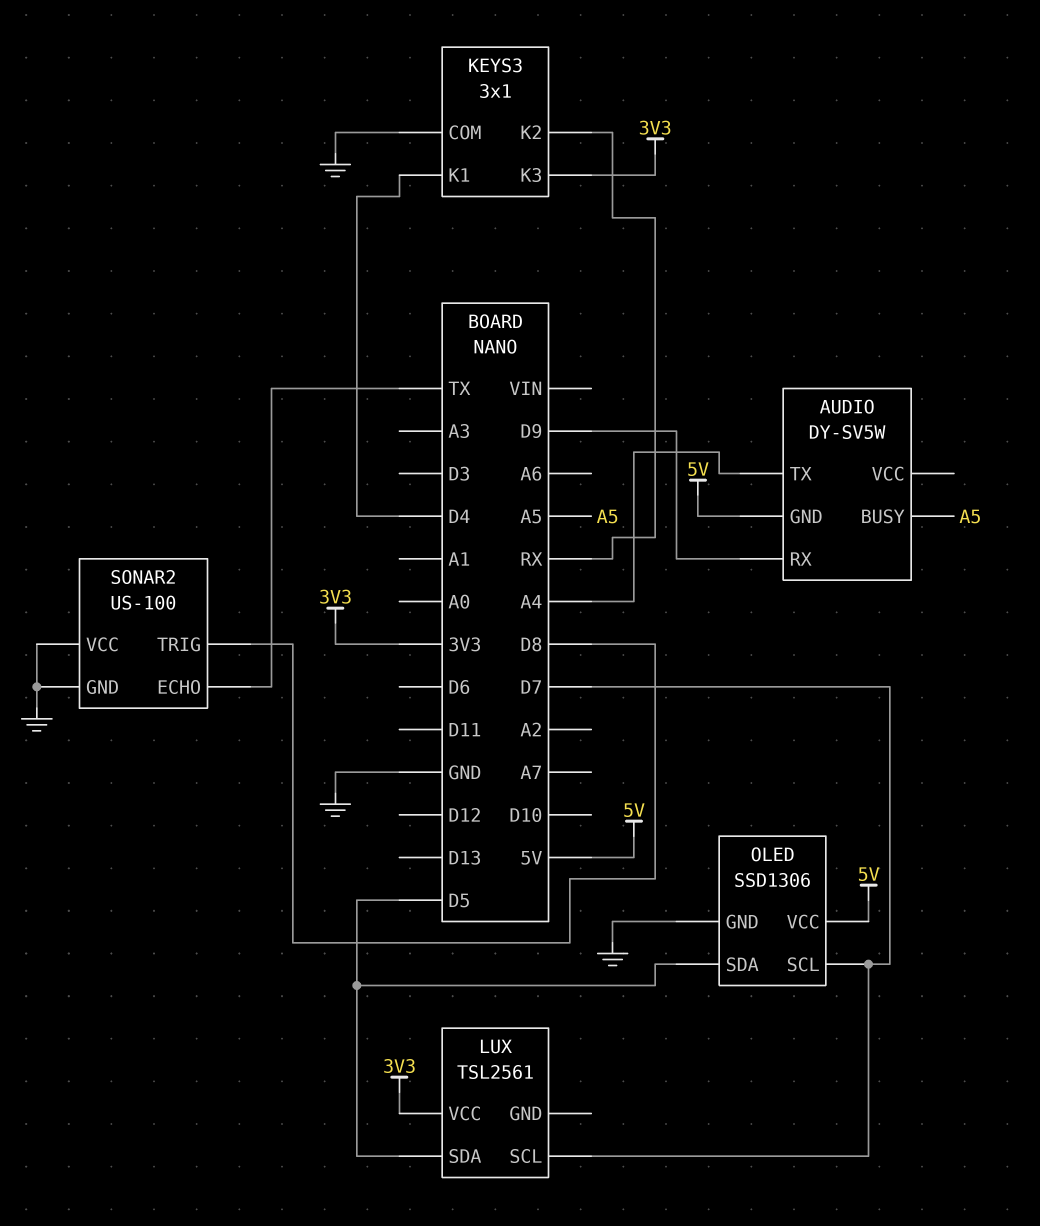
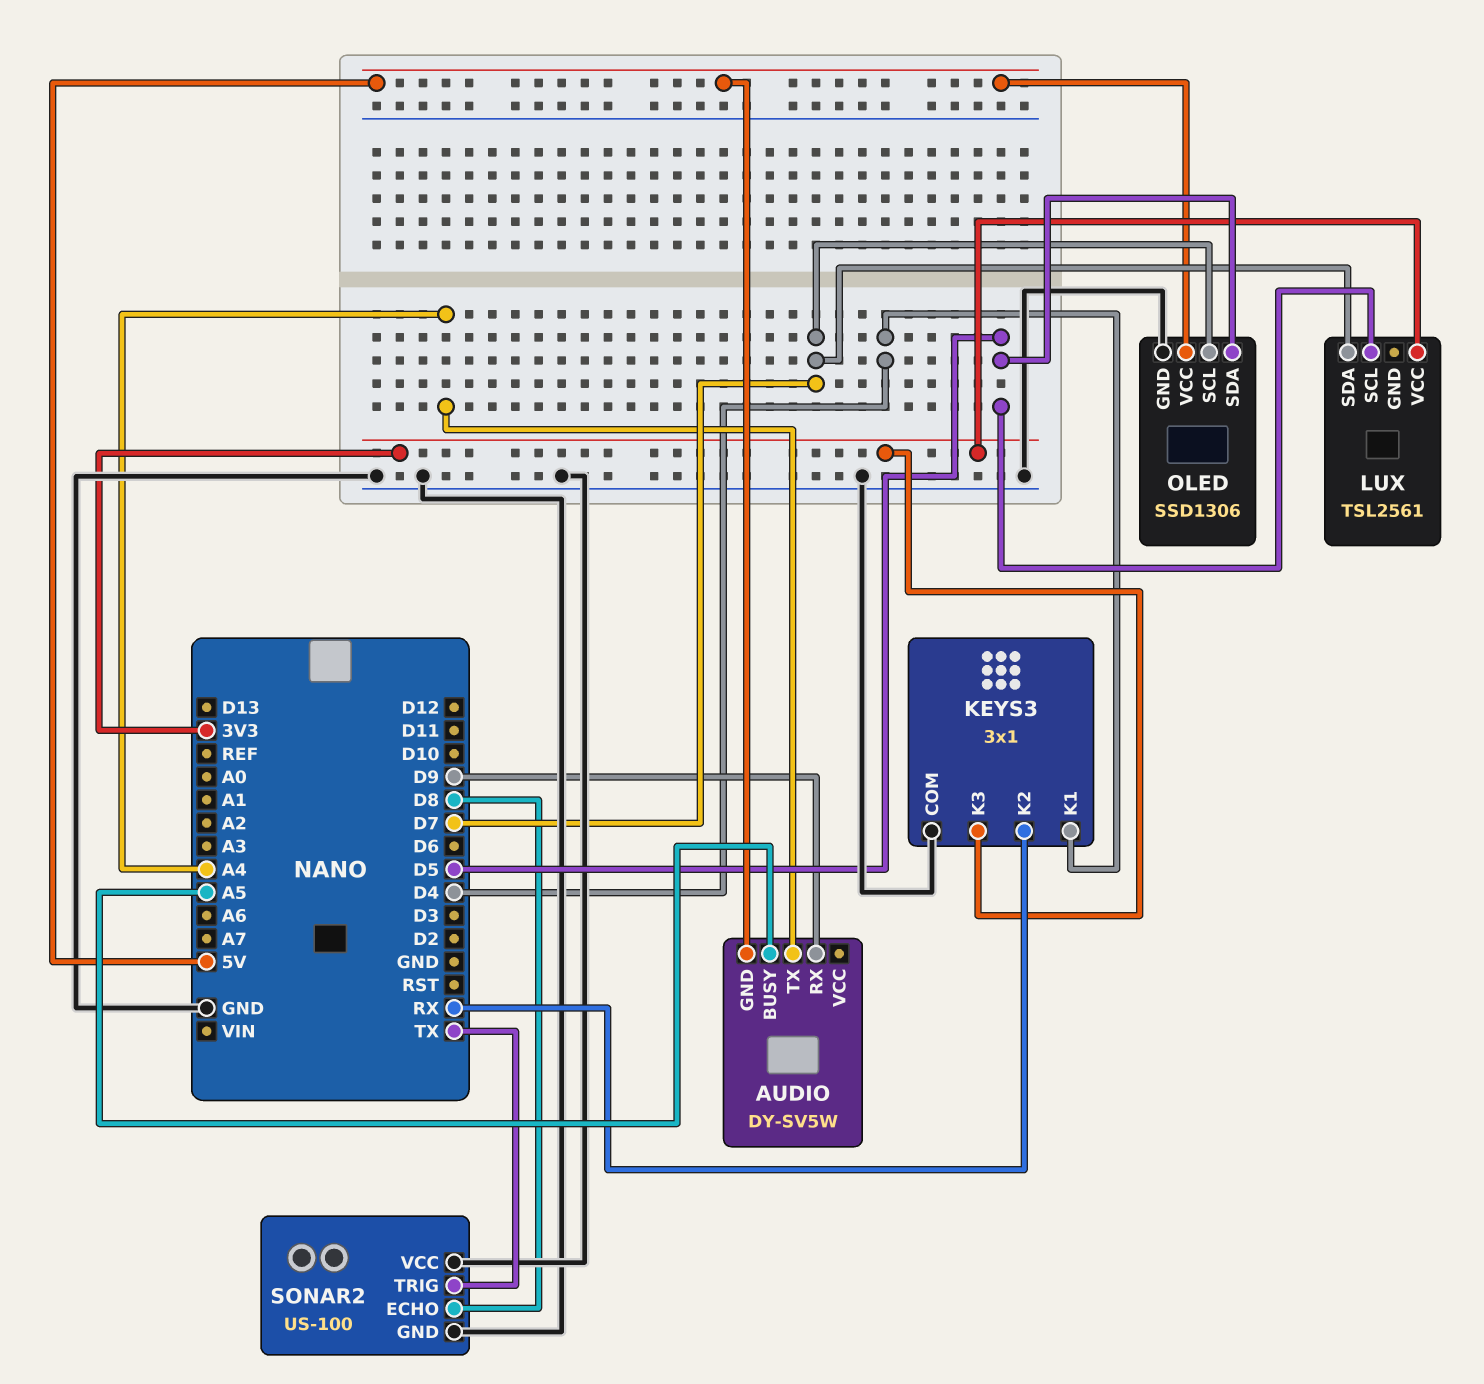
LUX pin SCL: D7 -> D5
LUX pin SDA: D5 -> D7
SONAR2 pin ECHO: TX -> D8
SONAR2 pin TRIG: D8 -> TX

